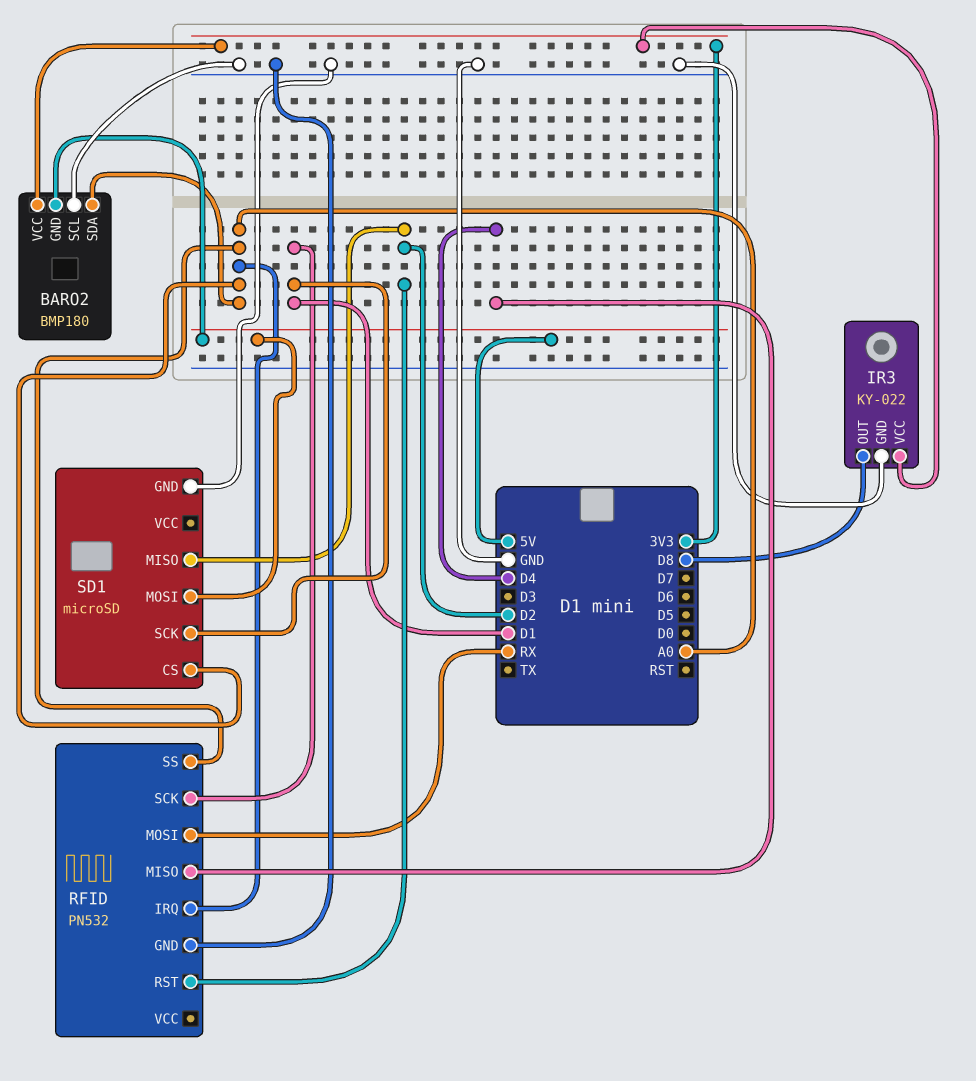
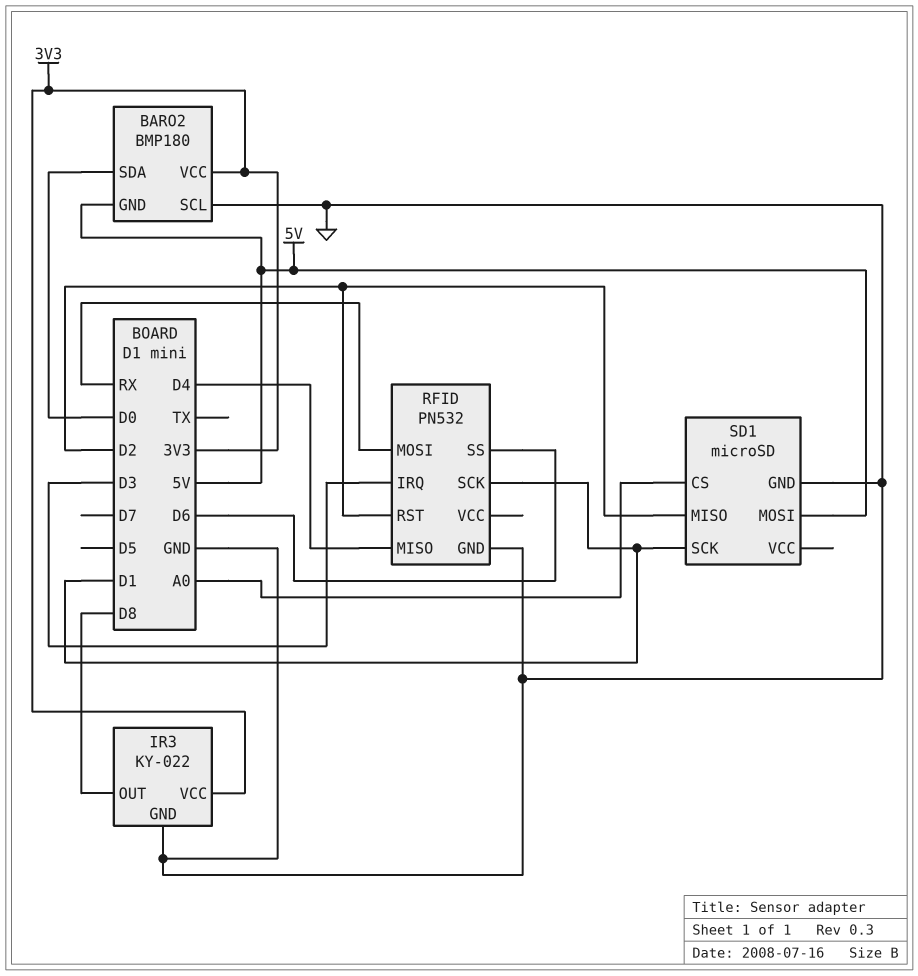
BARO2 pin SDA: A0 -> D0
RFID pin IRQ: A0 -> D3
RFID pin SS: A0 -> D6

